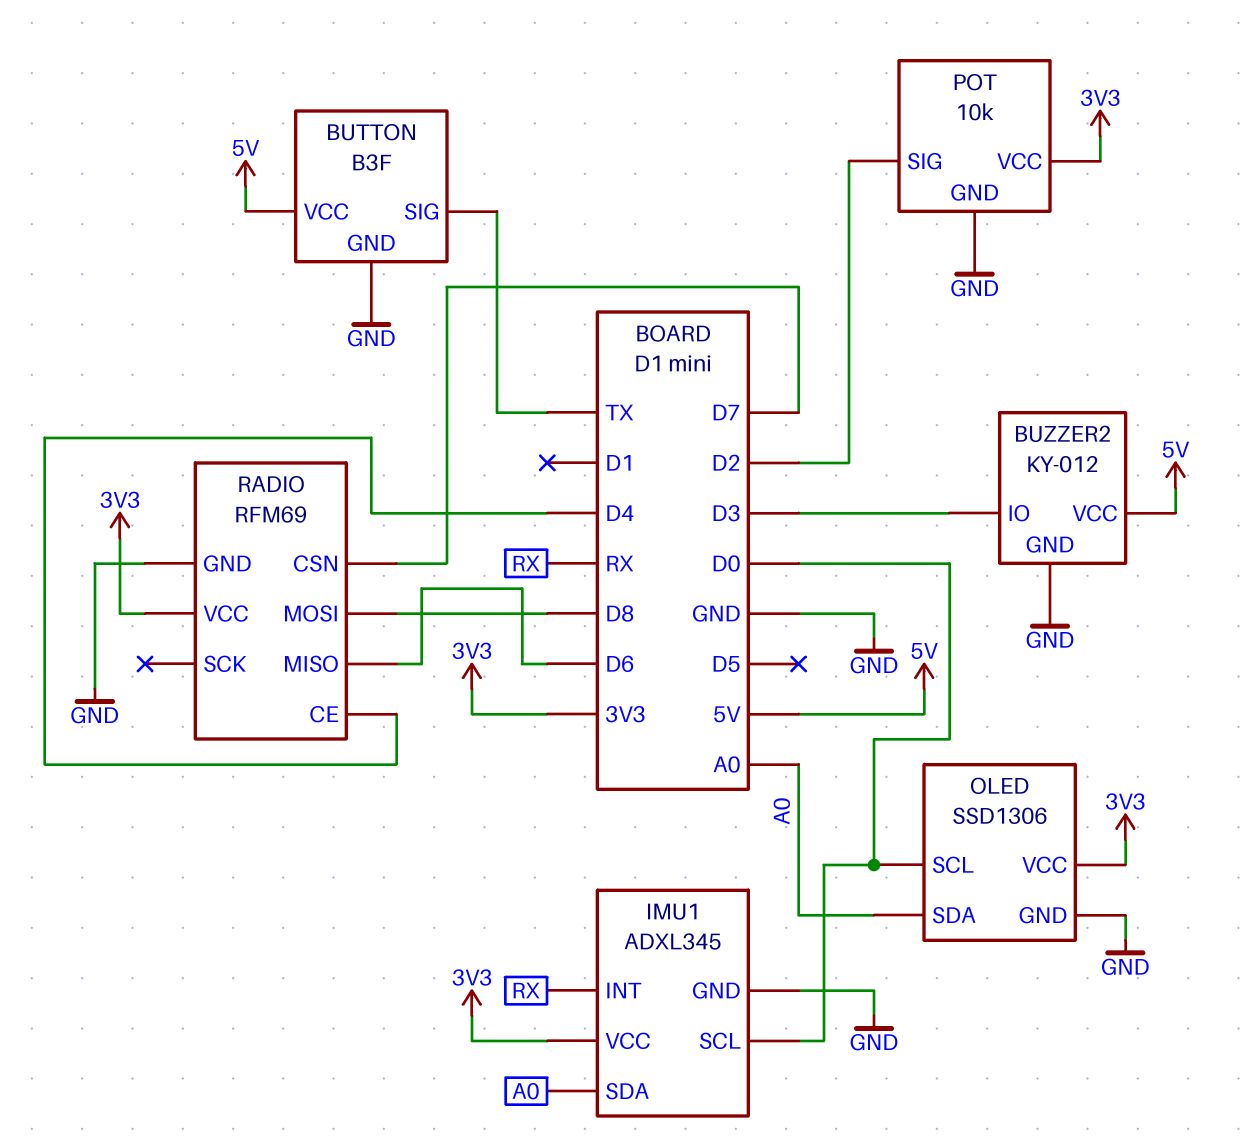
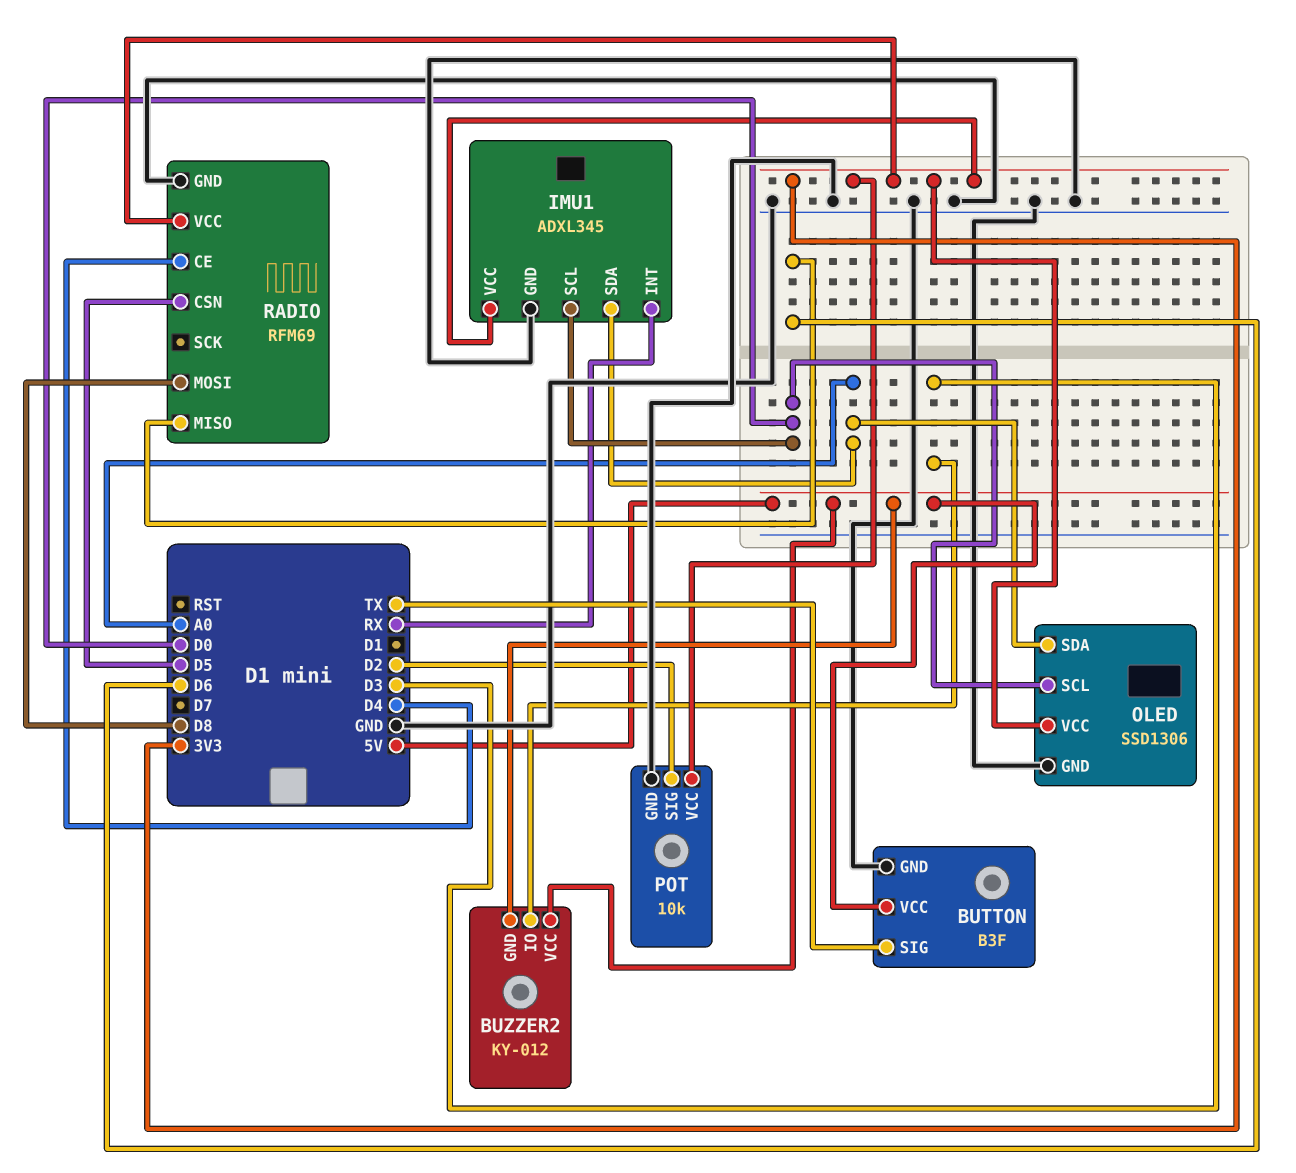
BUZZER2 pin GND: GND -> 5V
RADIO pin CSN: D7 -> D5

